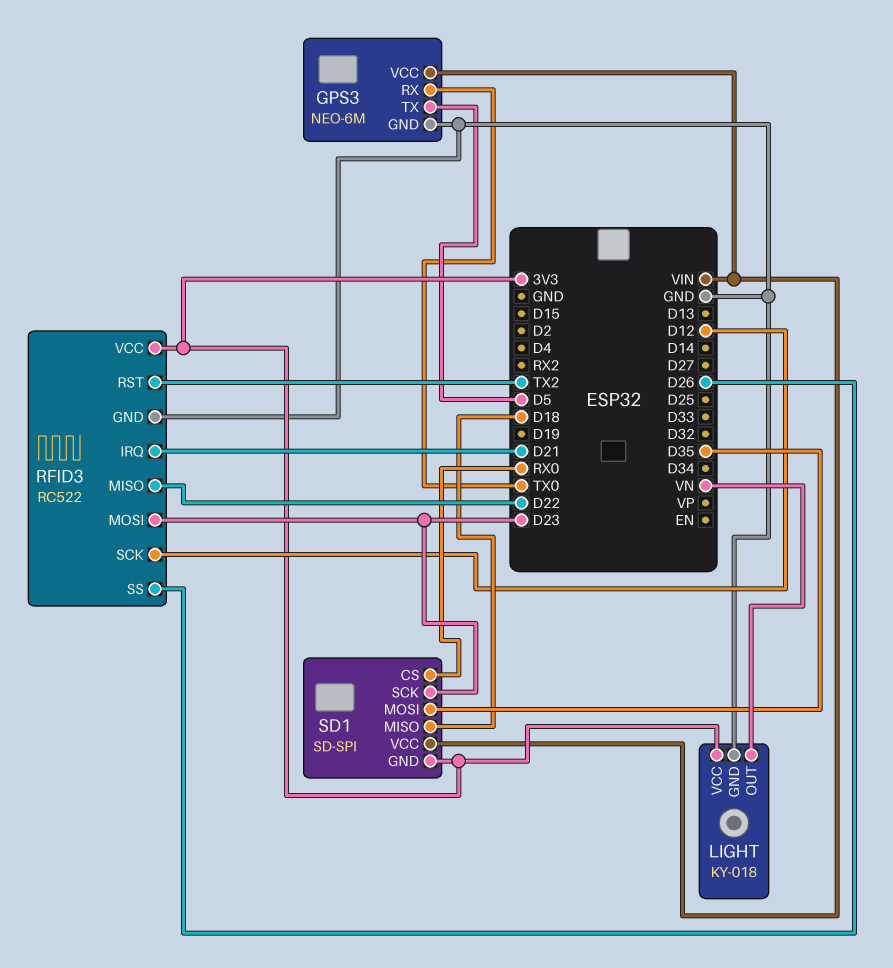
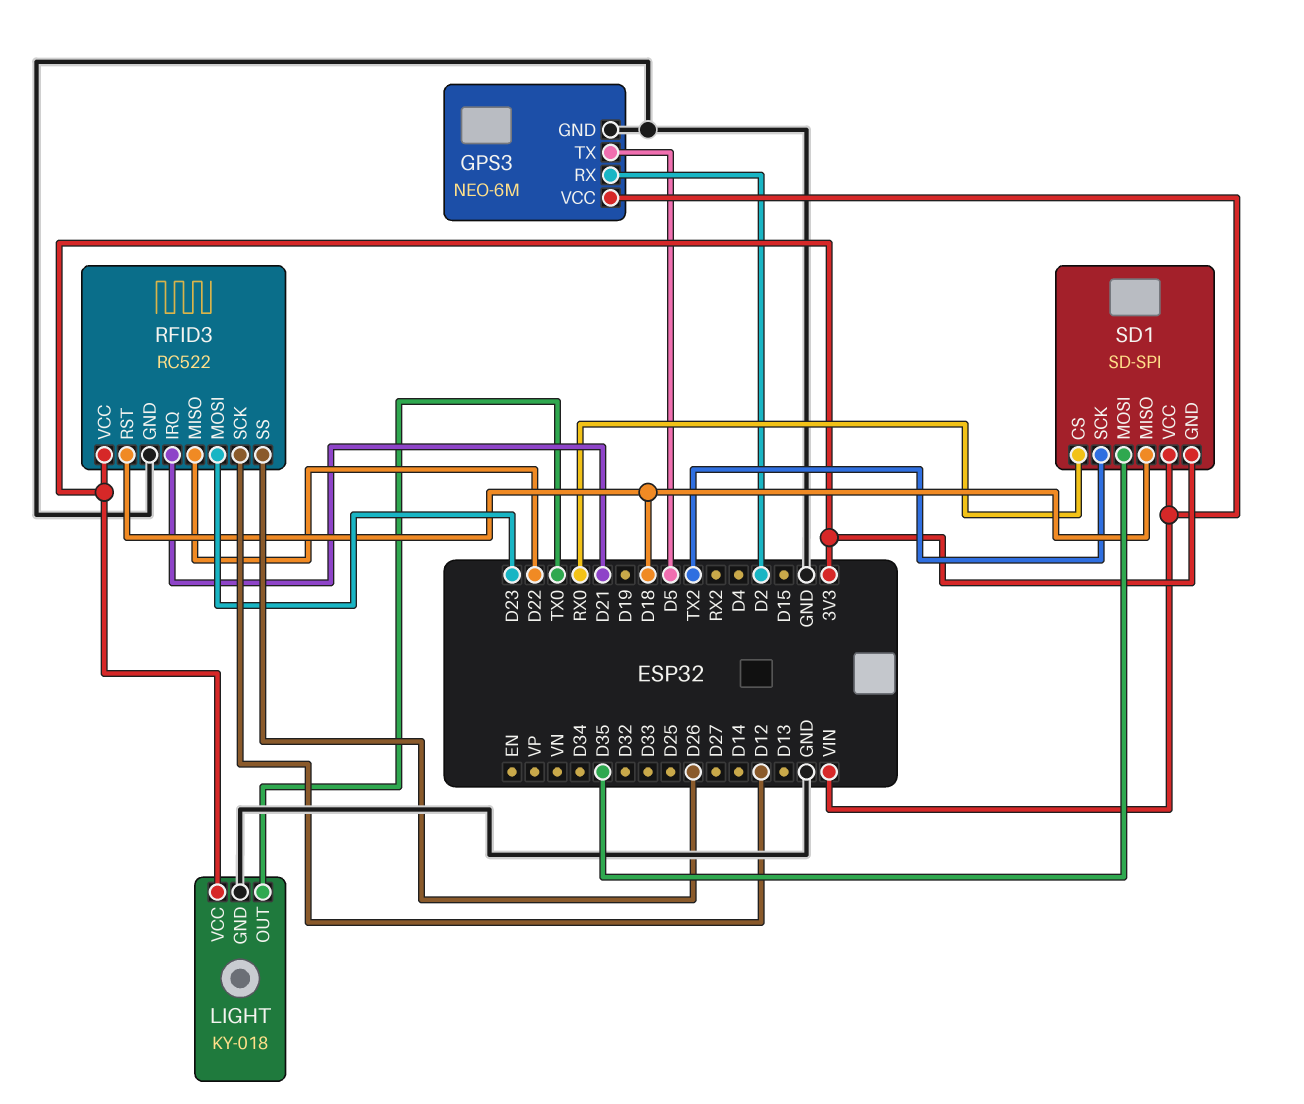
GPS3 pin RX: TX0 -> D2
LIGHT pin OUT: VN -> TX0
RFID3 pin RST: TX2 -> D18
SD1 pin SCK: D23 -> TX2

